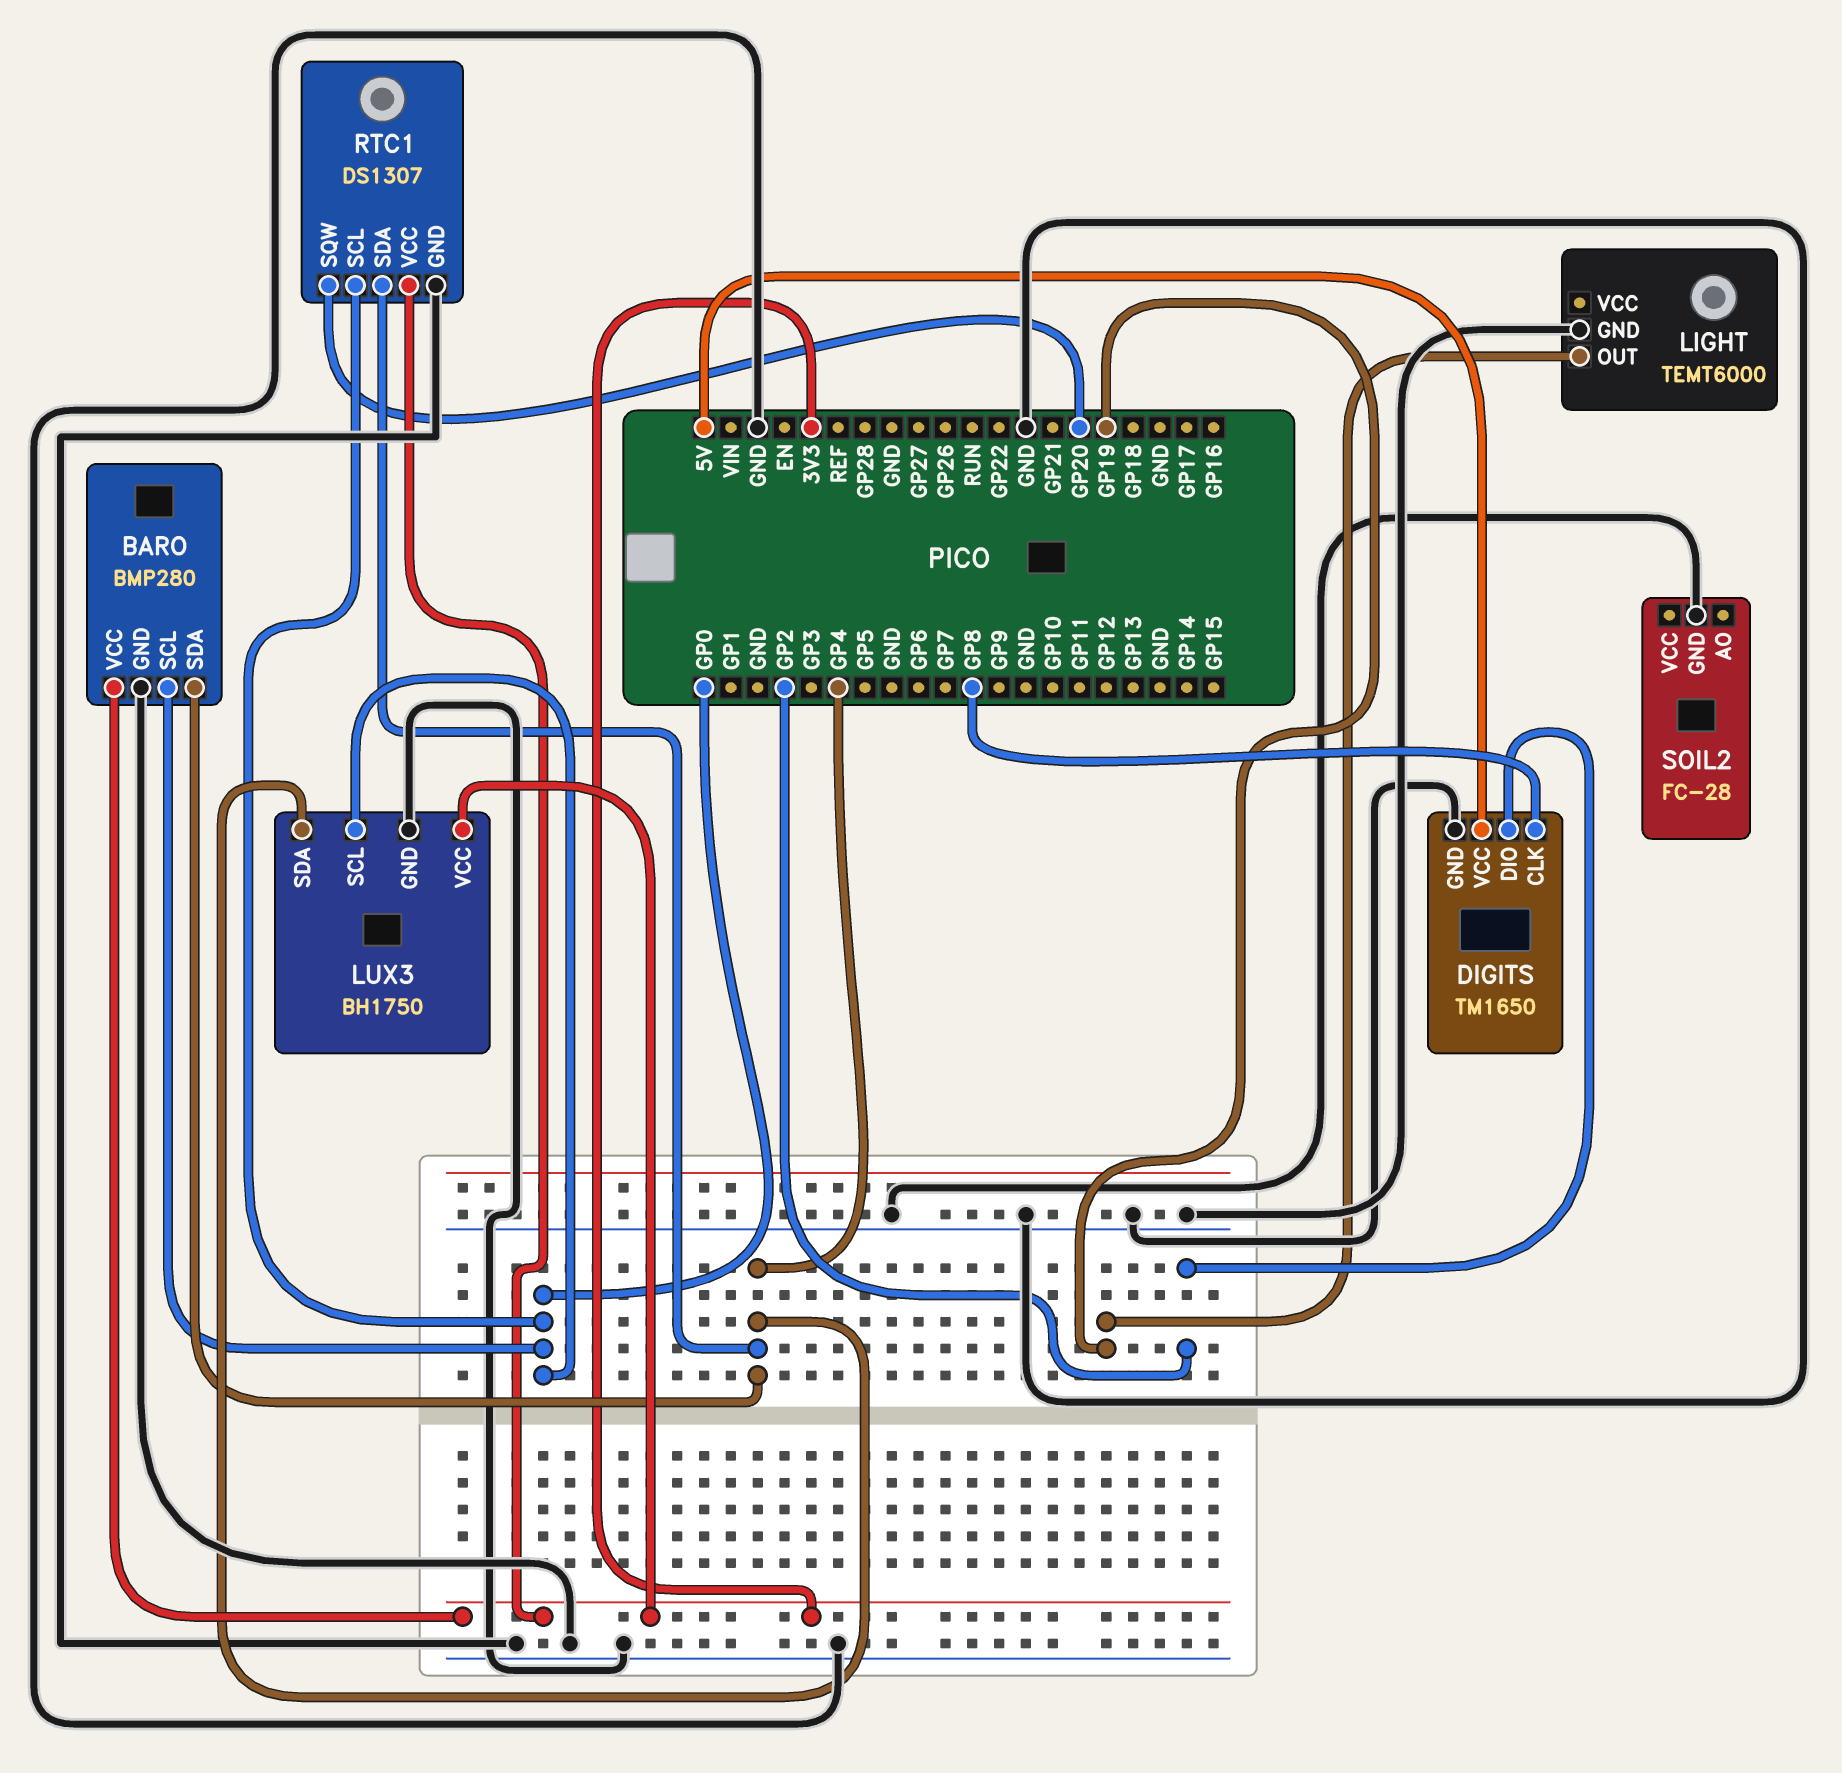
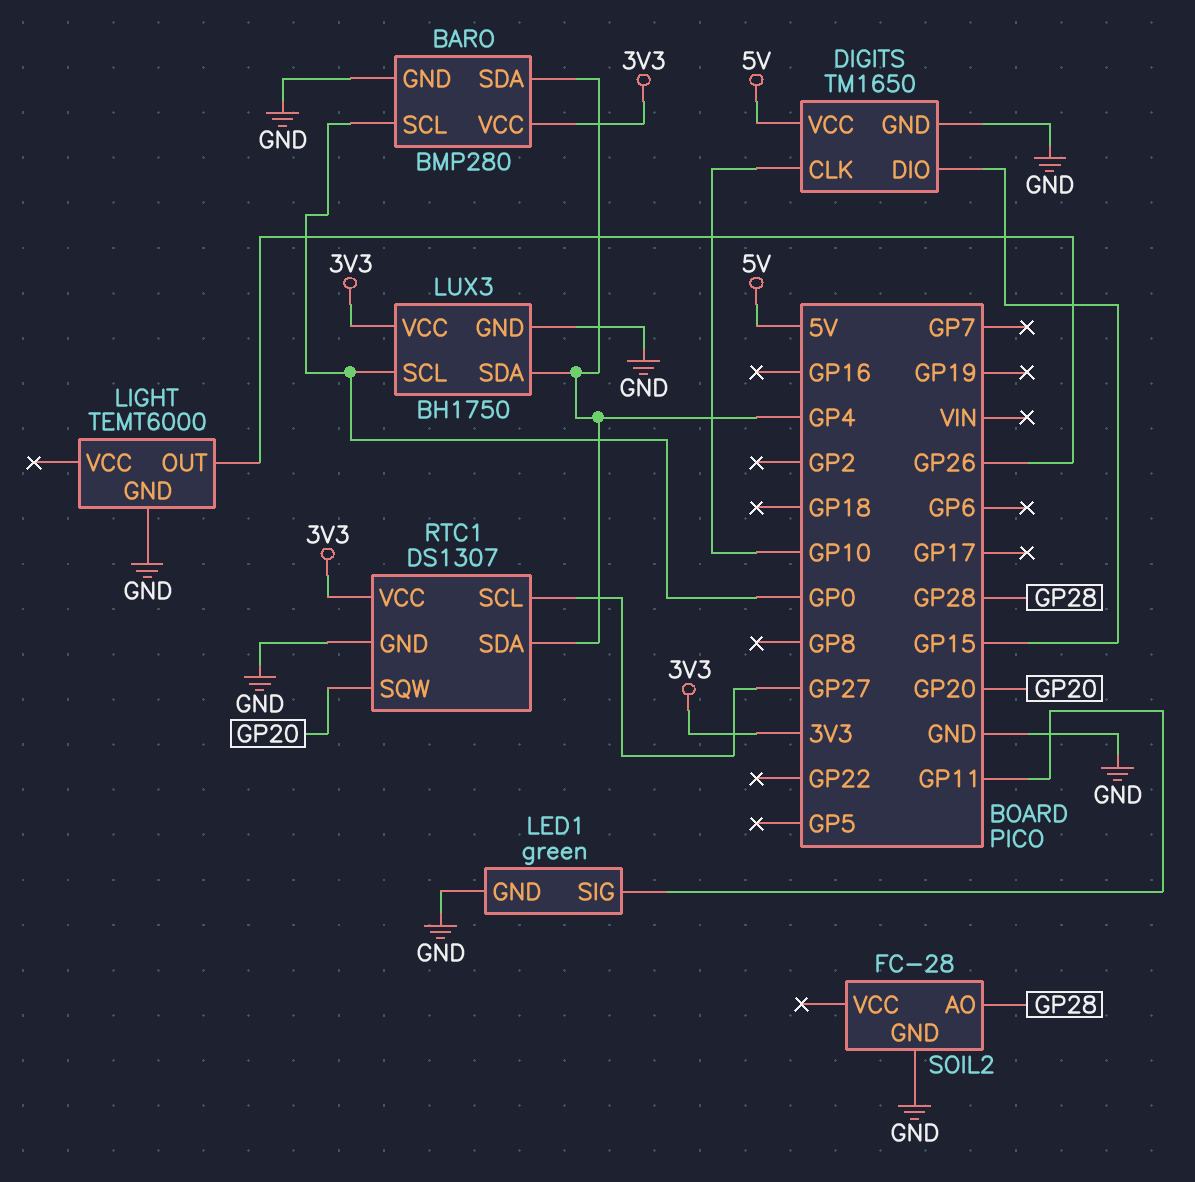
DIGITS pin CLK: GP8 -> GP10
DIGITS pin DIO: GP2 -> GP15
LED1: none -> green
LED1 pin GND: none -> GND
LED1 pin SIG: none -> GP11
LIGHT pin OUT: GP19 -> GP26
RTC1 pin SCL: GP0 -> GP27
SOIL2 pin AO: none -> GP28

